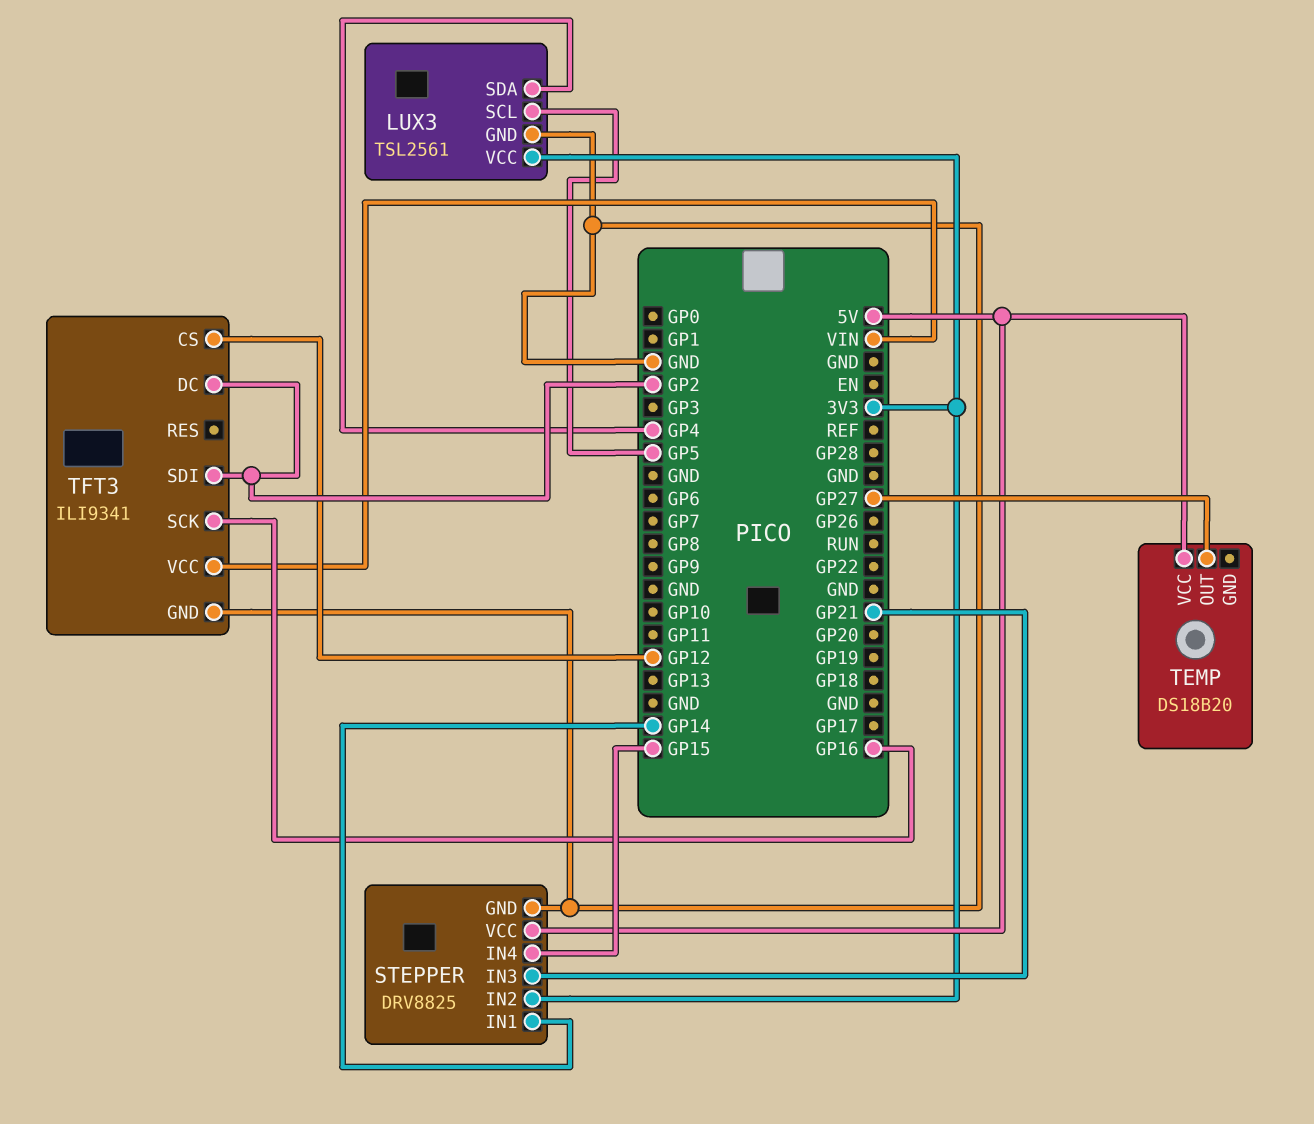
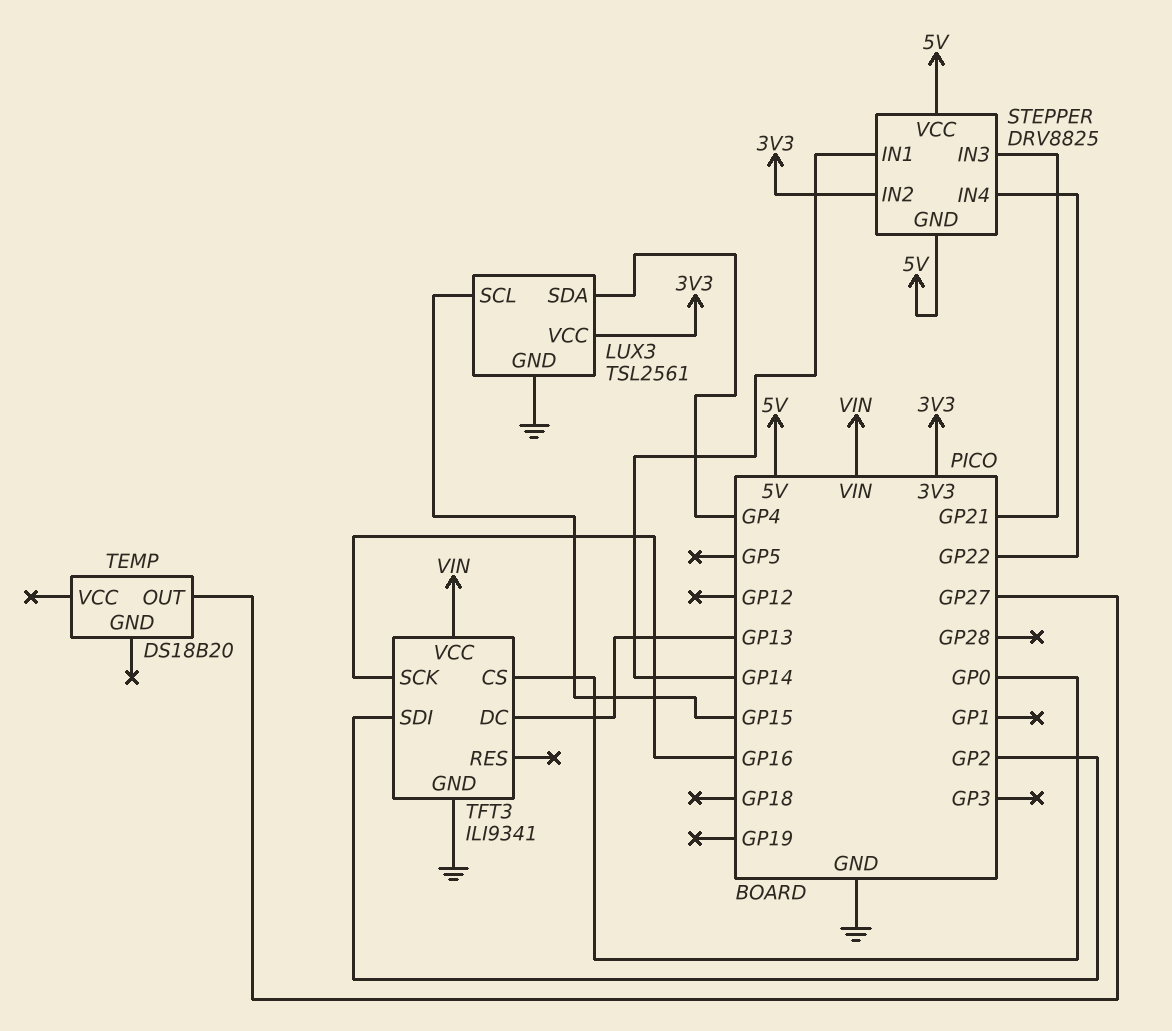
LUX3 pin SCL: GP5 -> GP15
STEPPER pin GND: GND -> 5V
STEPPER pin IN4: GP15 -> GP22
TEMP pin VCC: 5V -> none
TFT3 pin CS: GP12 -> GP0
TFT3 pin DC: GP2 -> GP13

